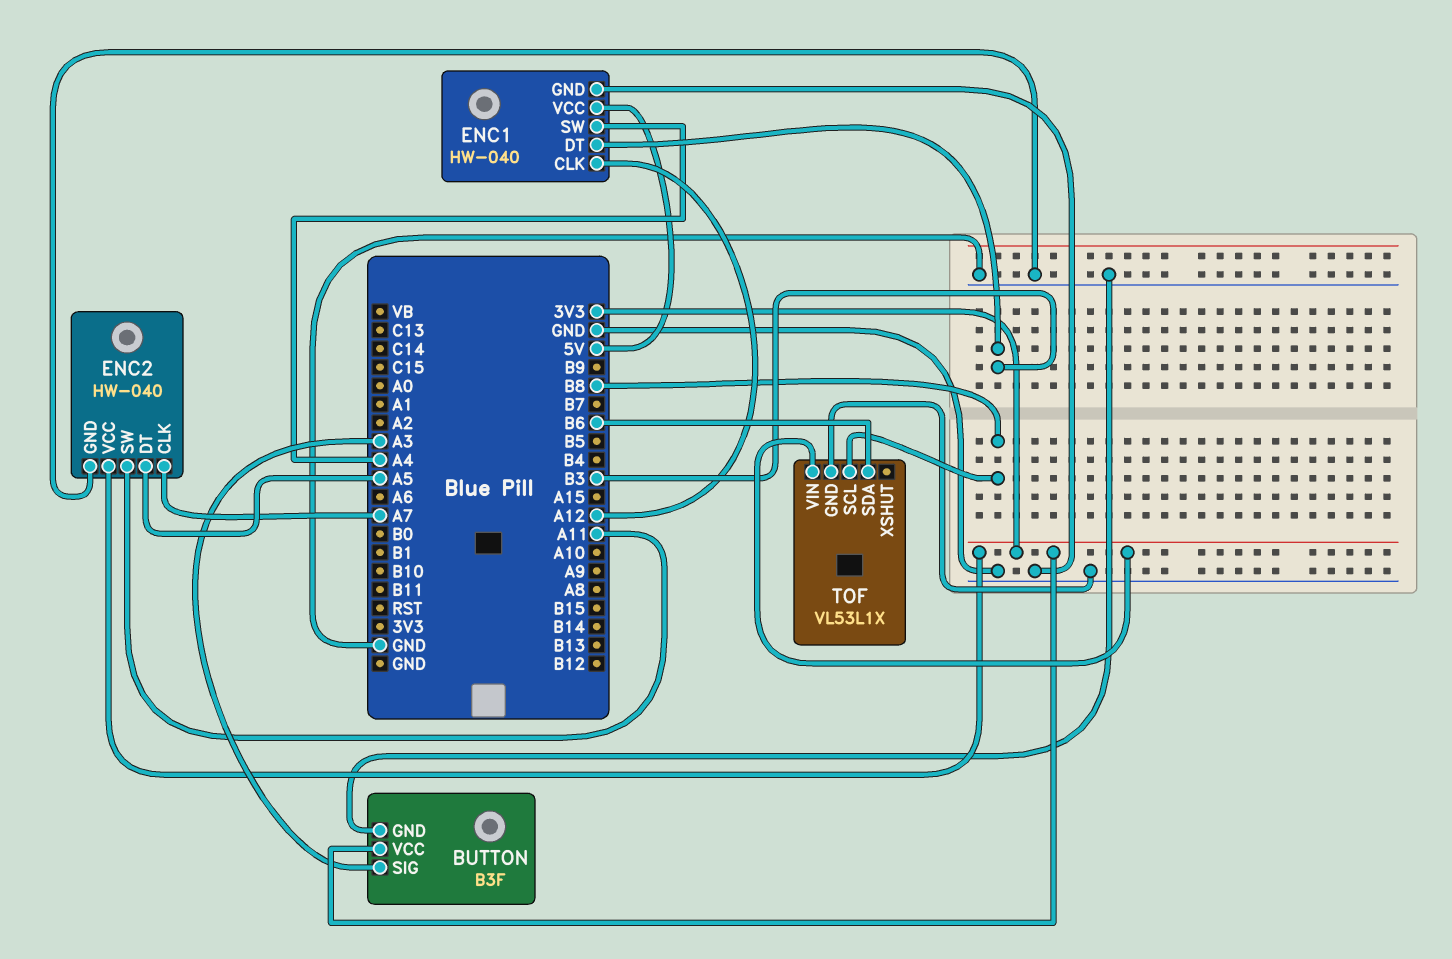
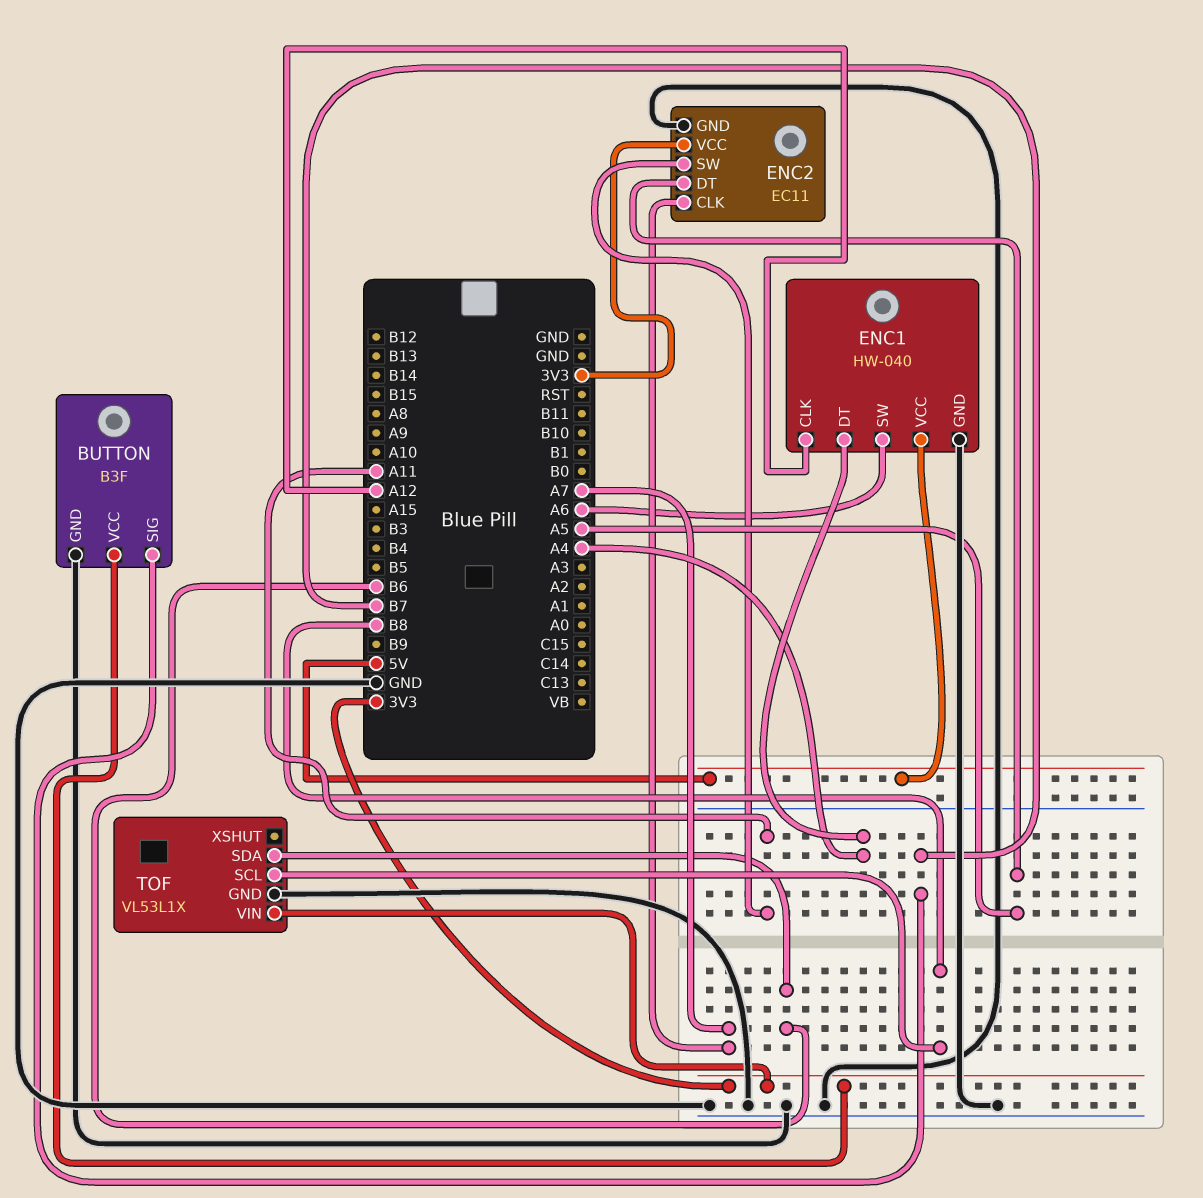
BUTTON pin SIG: A3 -> B7
ENC1 pin DT: B3 -> A4
ENC1 pin SW: A4 -> A6
ENC2: HW-040 -> EC11

